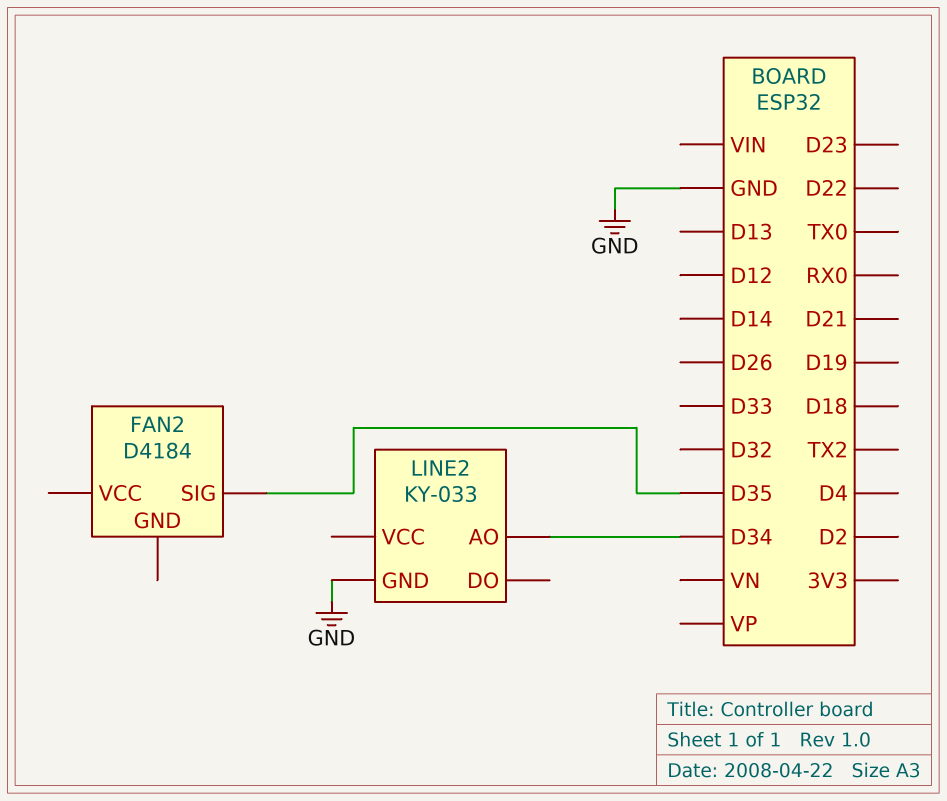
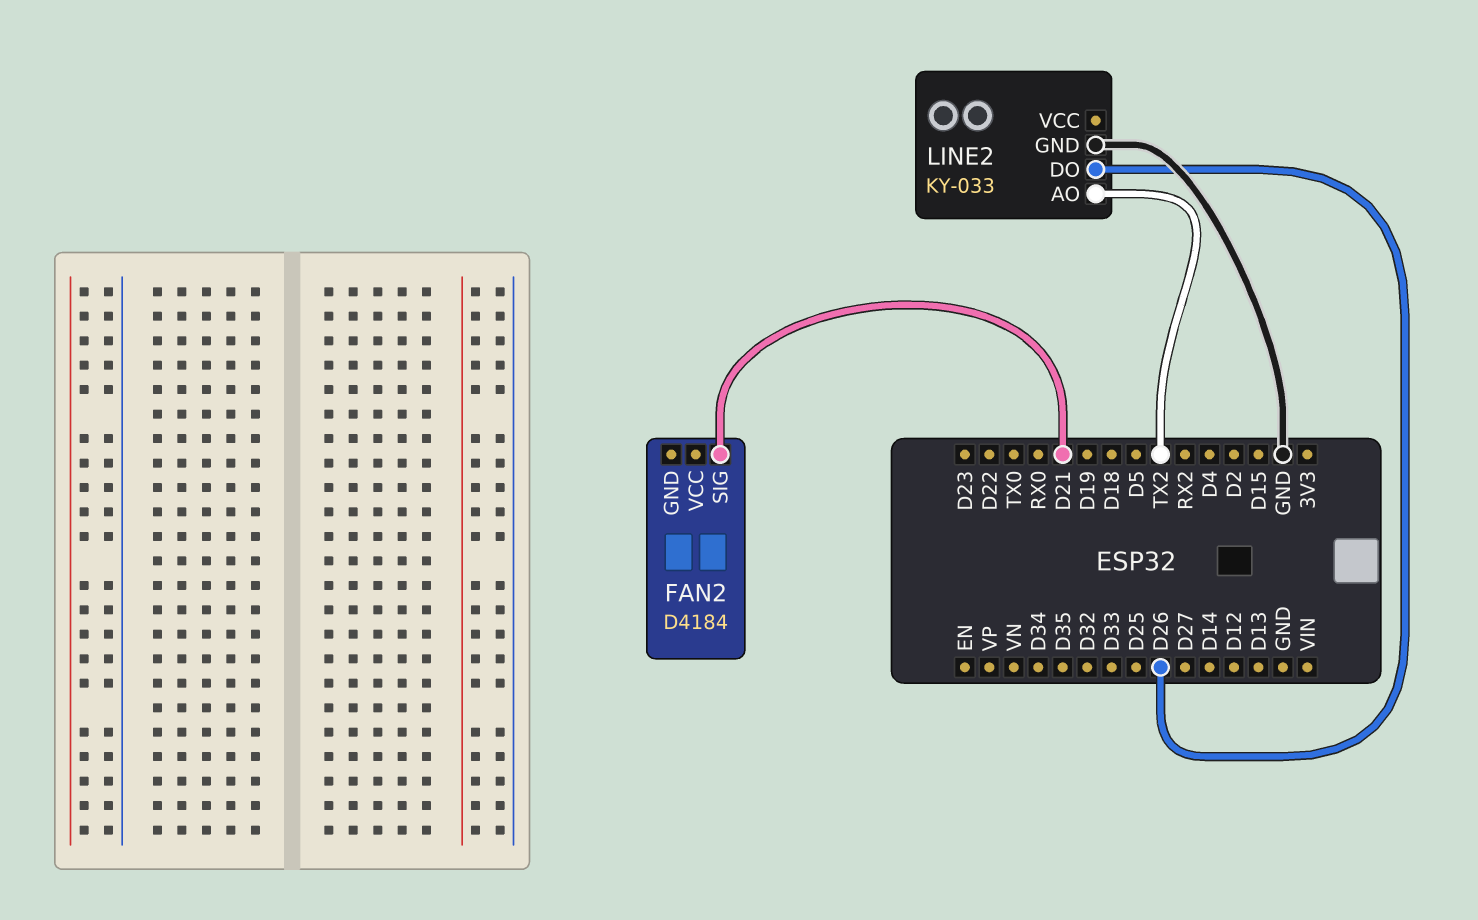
FAN2 pin SIG: D35 -> D21
LINE2 pin AO: D34 -> TX2
LINE2 pin DO: none -> D26

